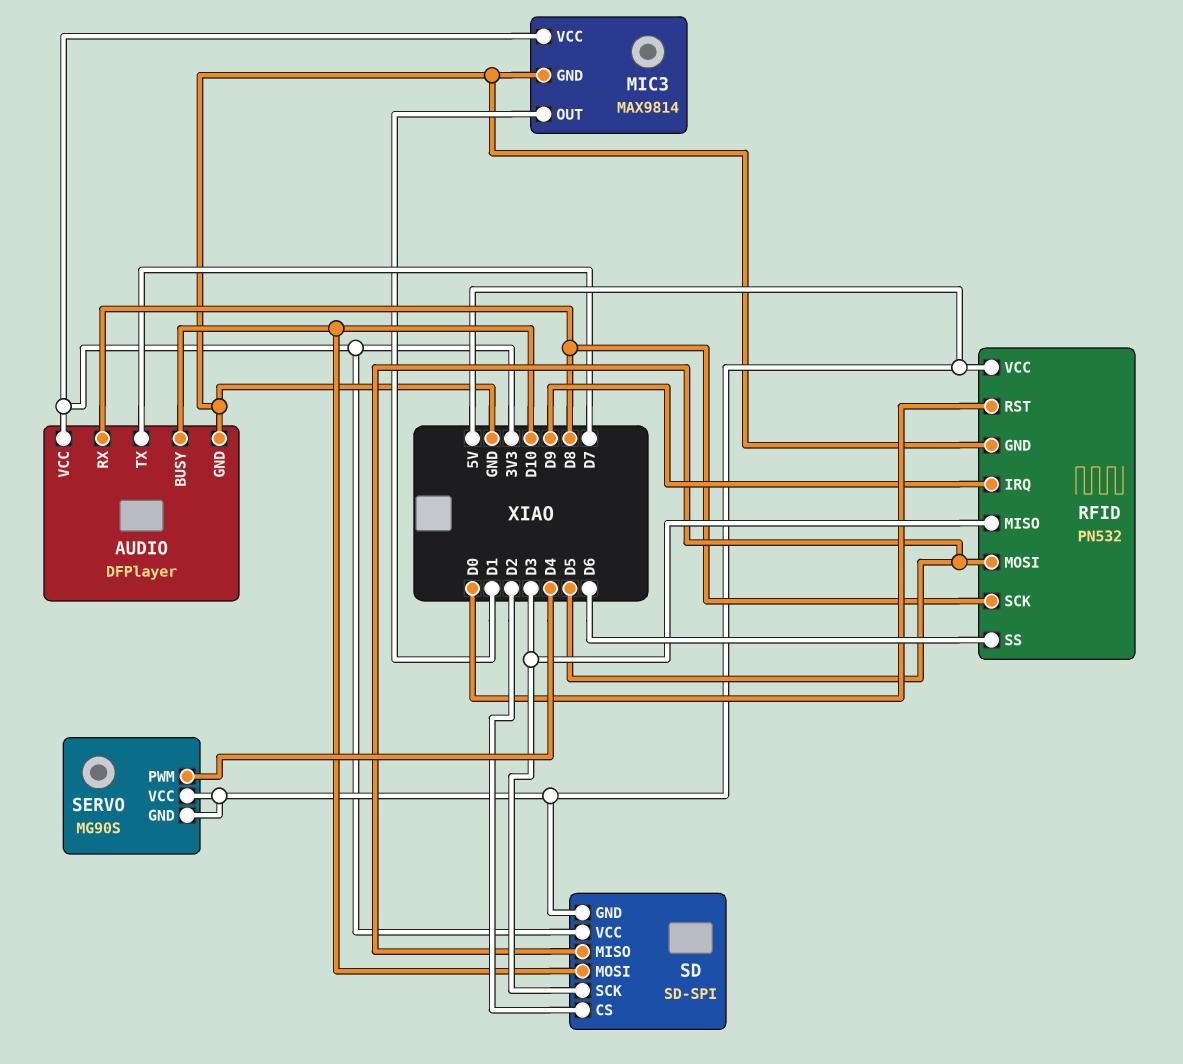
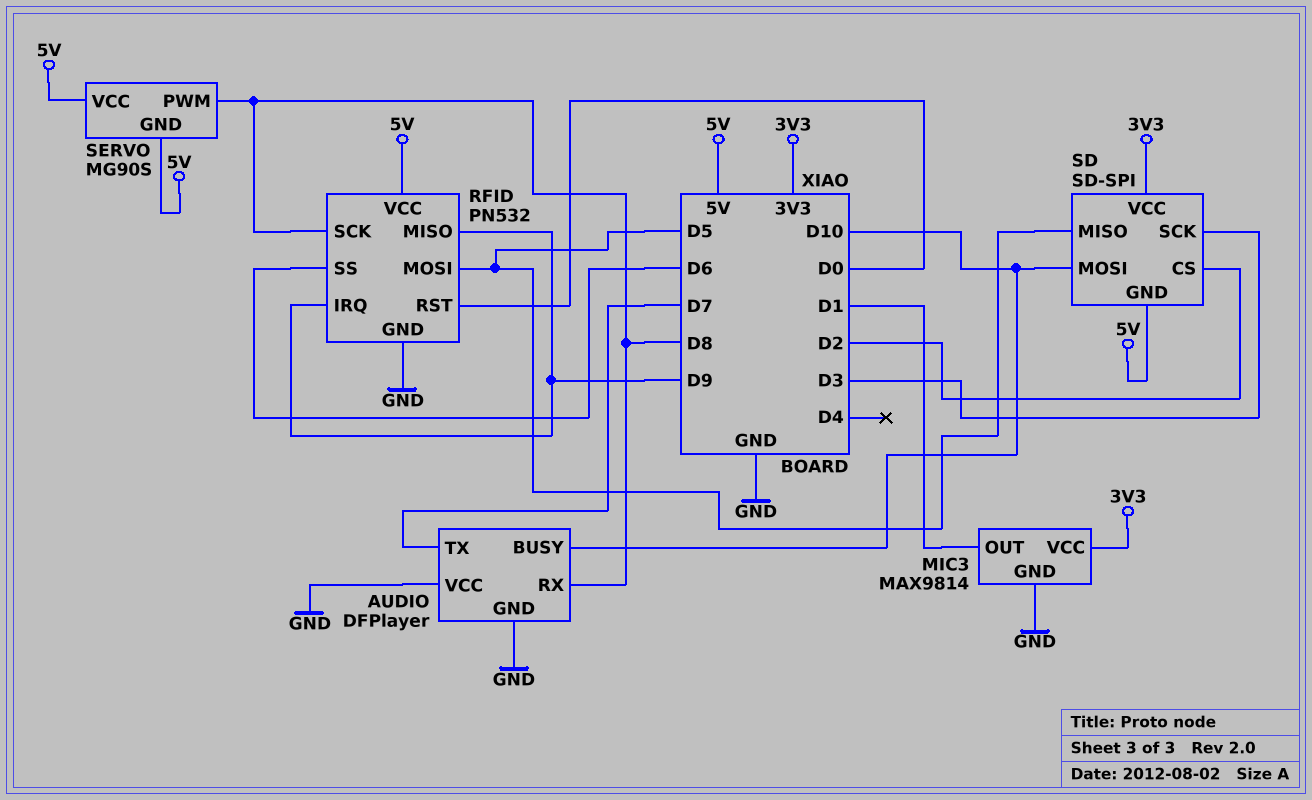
AUDIO pin VCC: 3V3 -> GND
RFID pin MISO: D3 -> D9
SERVO pin PWM: D4 -> D8

